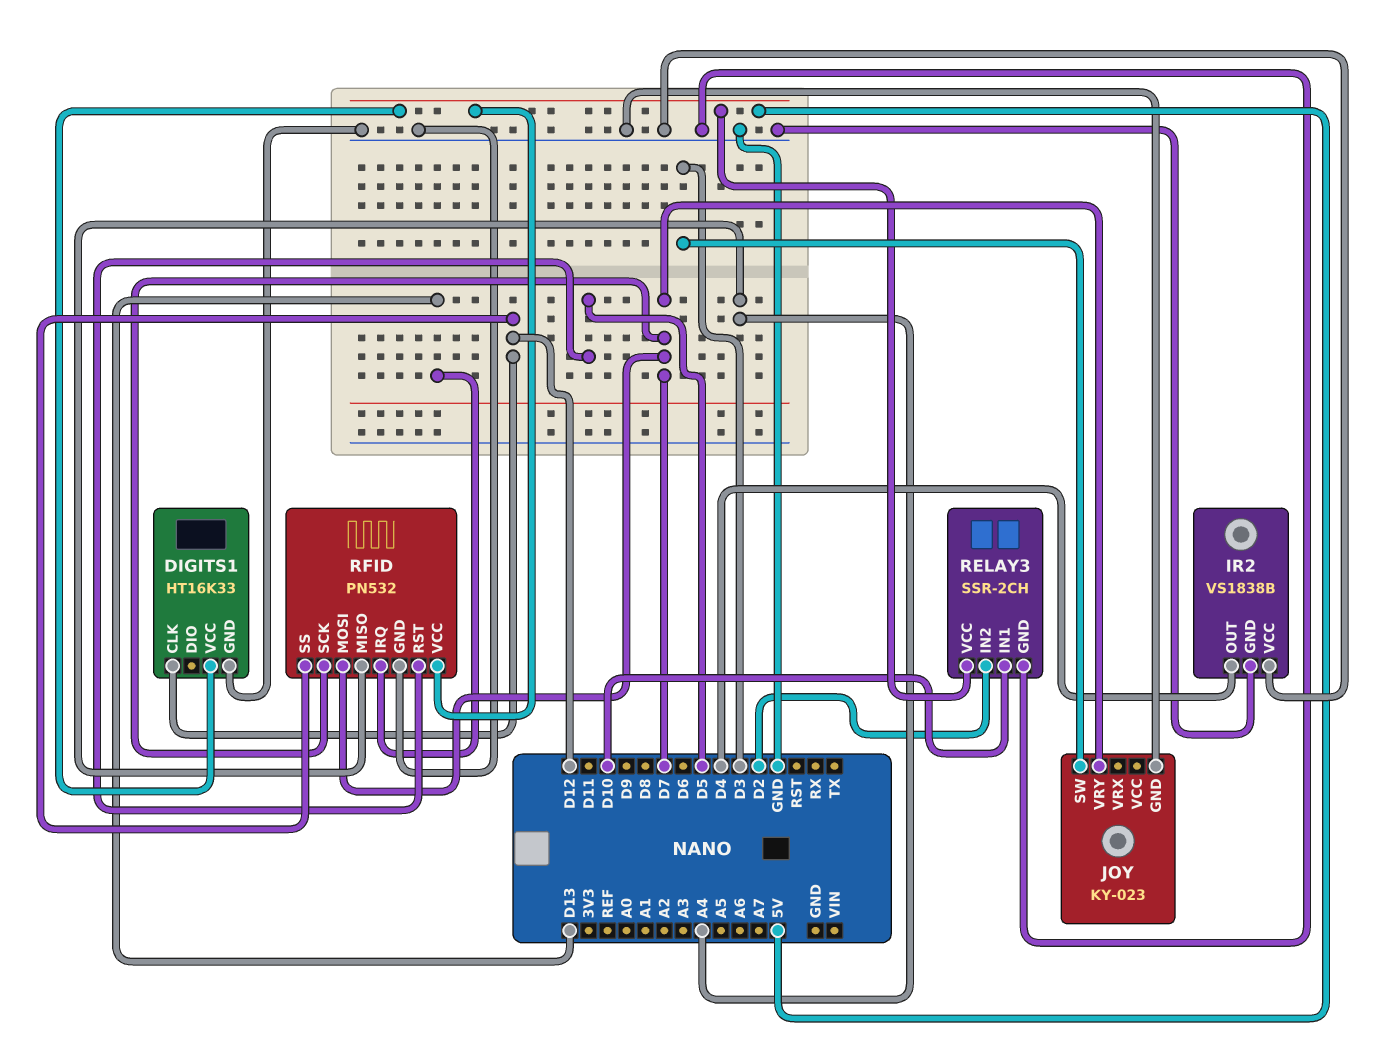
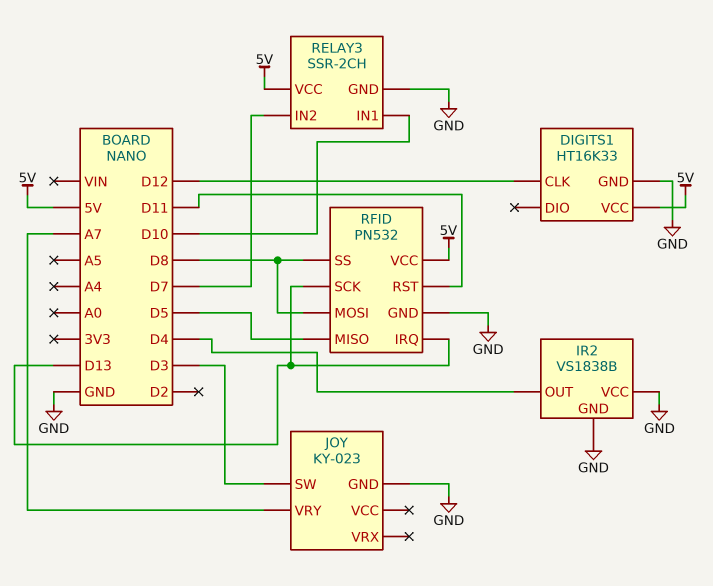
JOY pin VRY: D7 -> A7
RELAY3 pin IN2: D2 -> D7
RFID pin MISO: A4 -> D5
RFID pin MOSI: D7 -> D8
RFID pin RST: D5 -> D11
RFID pin SCK: D7 -> D13
RFID pin SS: D12 -> D8

